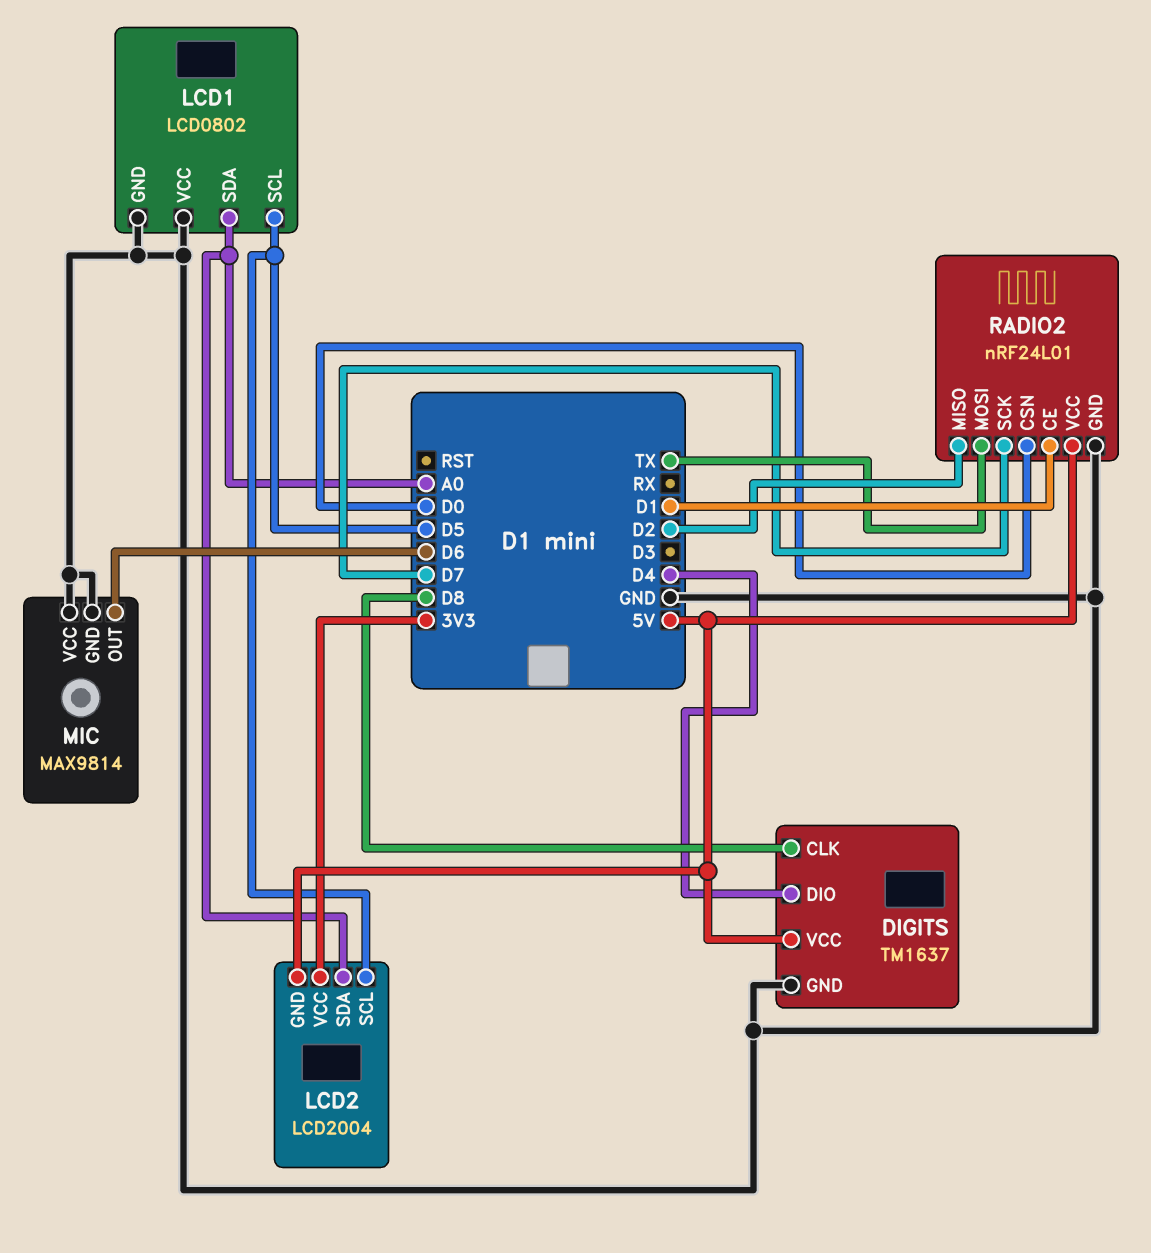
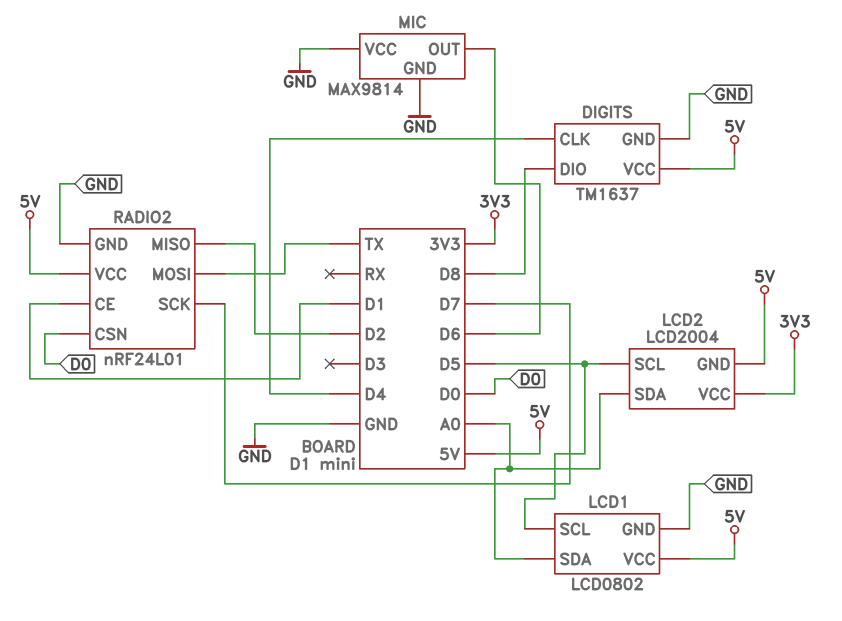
DIGITS pin CLK: D8 -> D4
DIGITS pin DIO: D4 -> D8
LCD1 pin VCC: GND -> 5V

